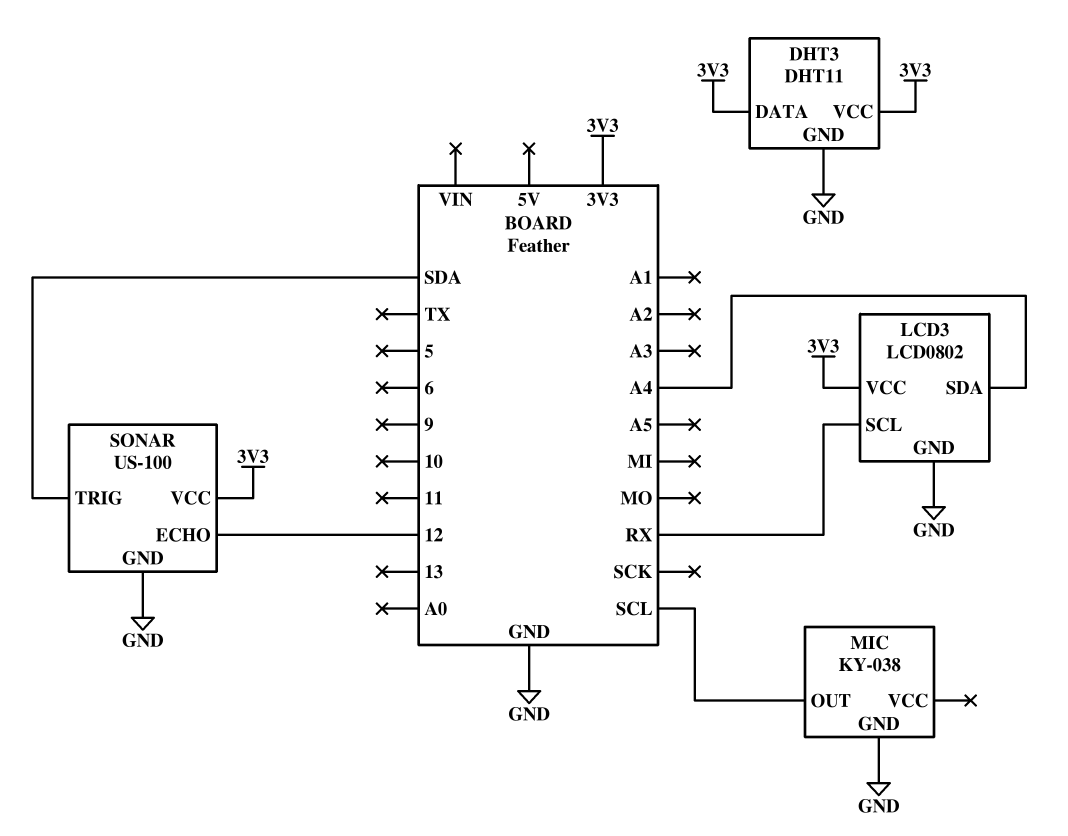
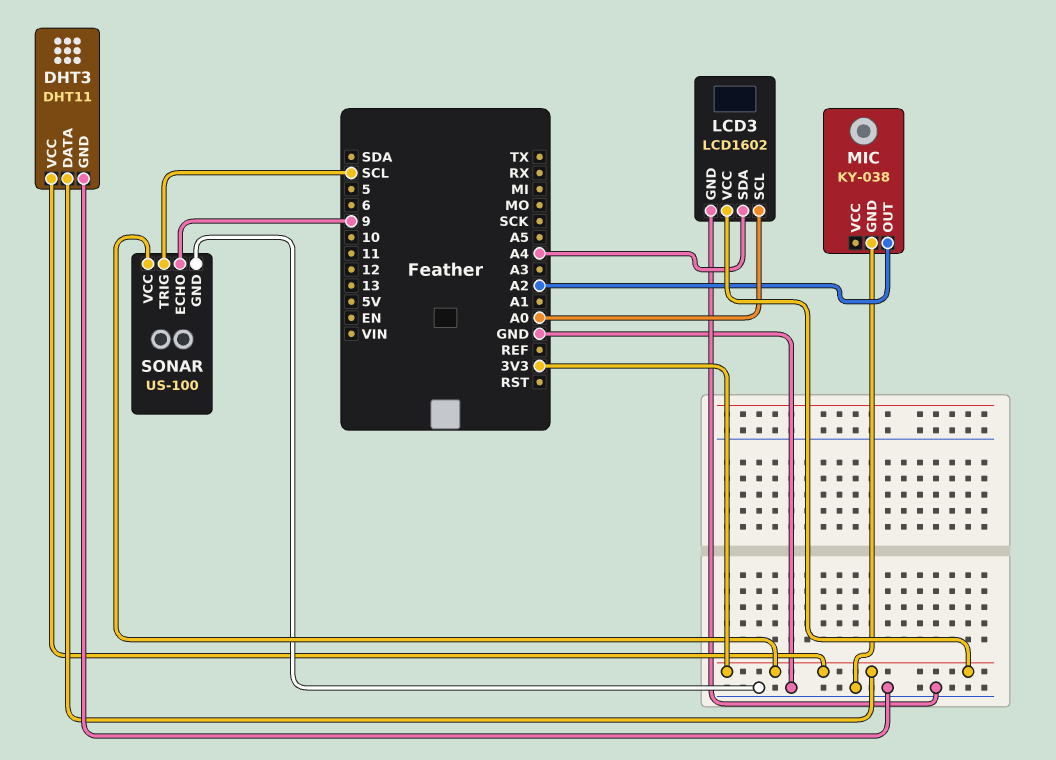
LCD3: LCD0802 -> LCD1602
LCD3 pin SCL: RX -> A0
MIC pin OUT: SCL -> A2
SONAR pin ECHO: 12 -> 9
SONAR pin TRIG: SDA -> SCL

